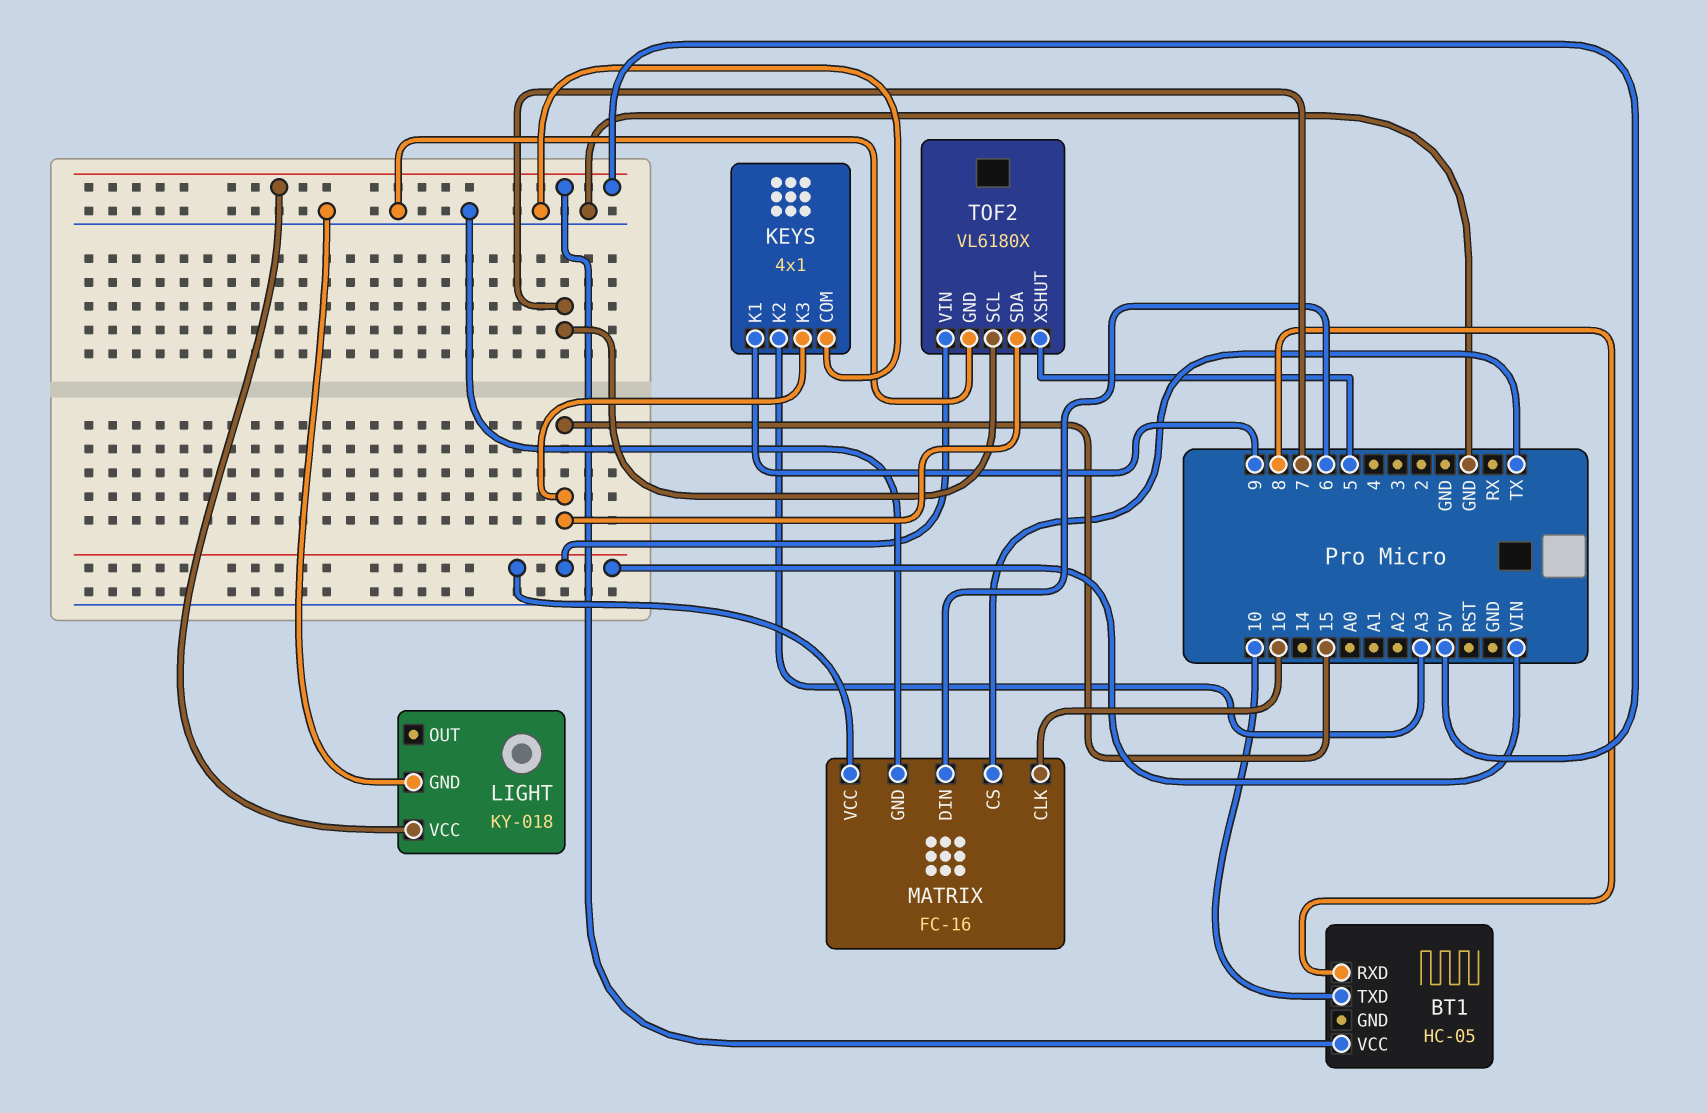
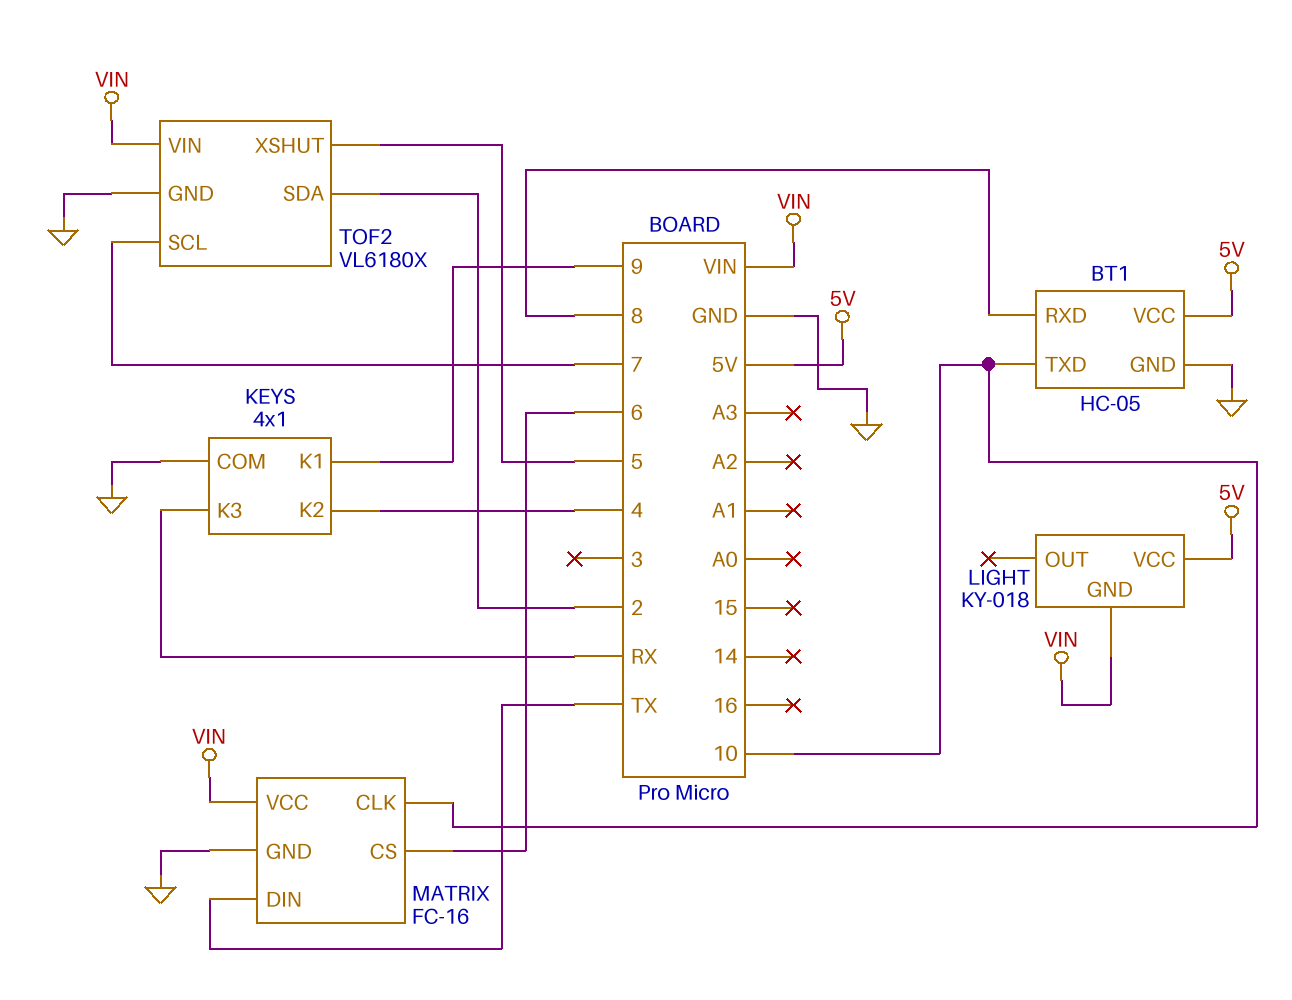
BT1 pin GND: none -> GND
KEYS pin K2: A3 -> 4
KEYS pin K3: 15 -> RX
LIGHT pin GND: GND -> VIN
MATRIX pin CLK: 16 -> 10
MATRIX pin CS: TX -> 6
MATRIX pin DIN: 6 -> TX
TOF2 pin SDA: 15 -> 2

